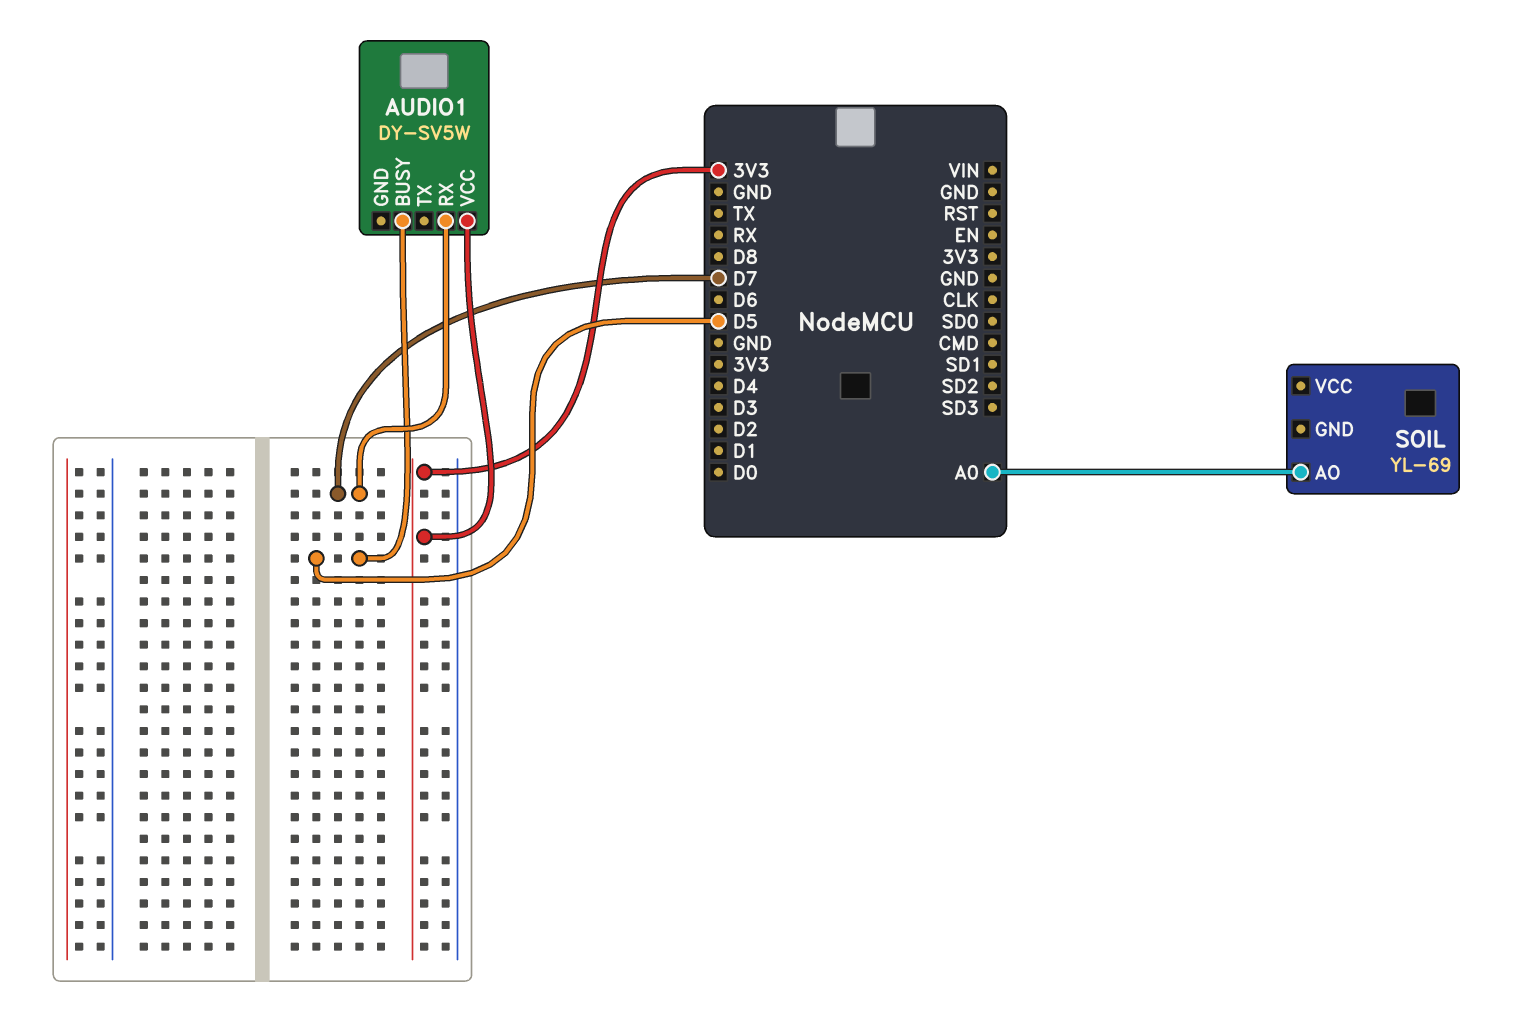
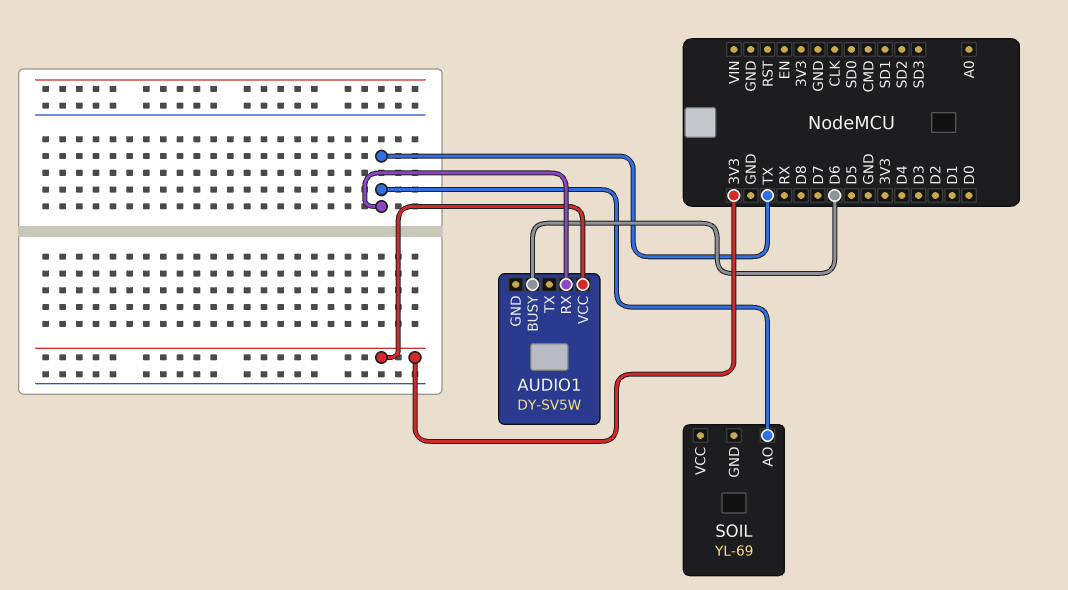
AUDIO1 pin BUSY: D5 -> D6
AUDIO1 pin RX: D7 -> TX
SOIL pin AO: A0 -> TX

